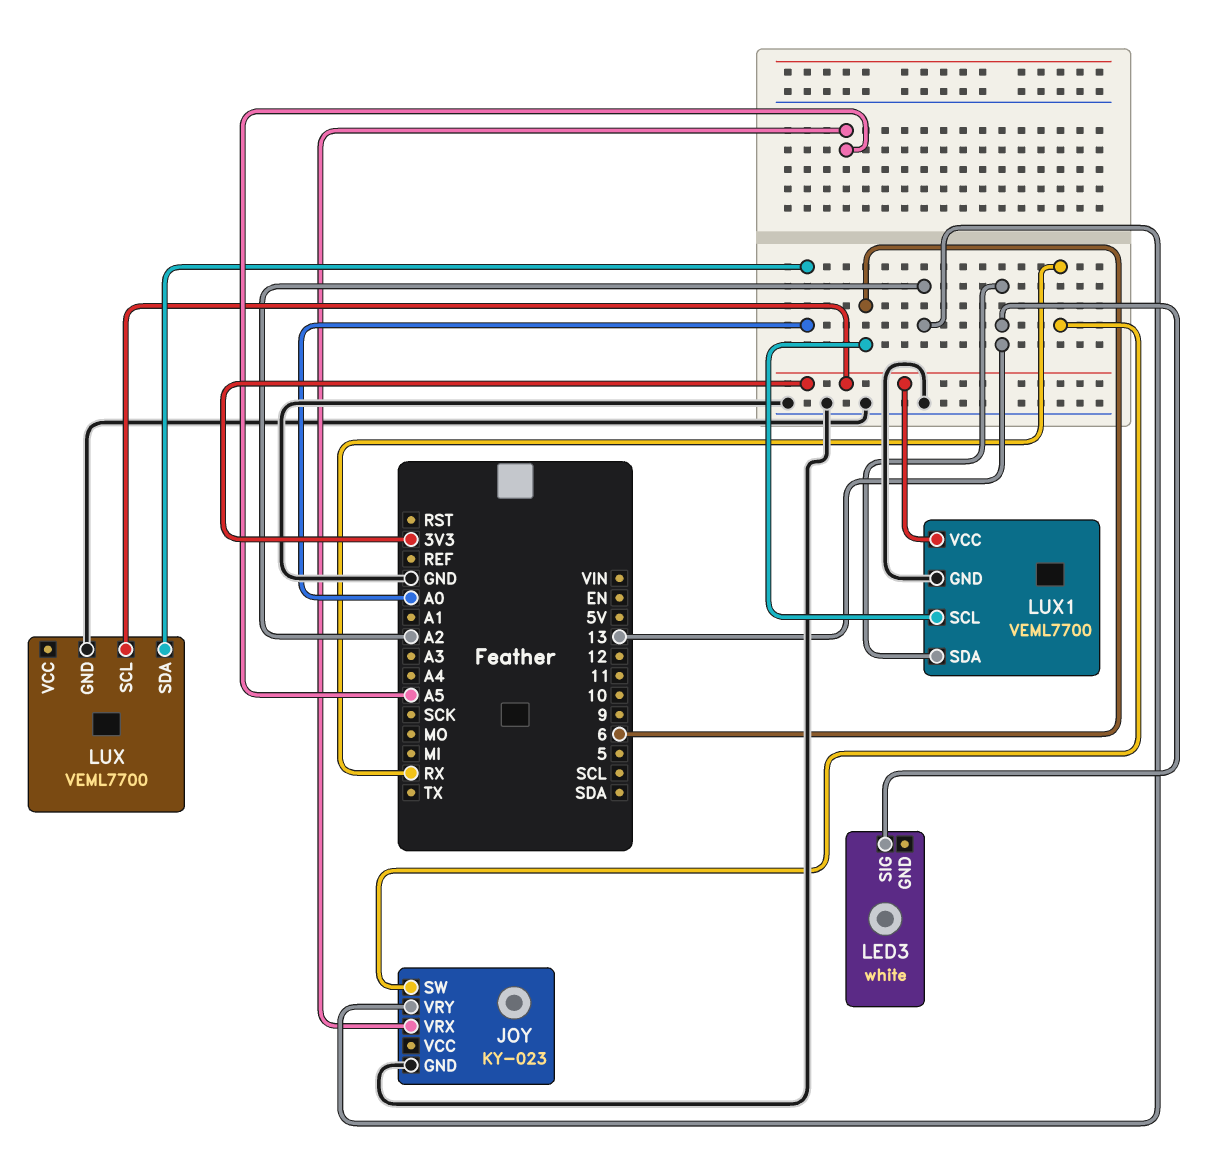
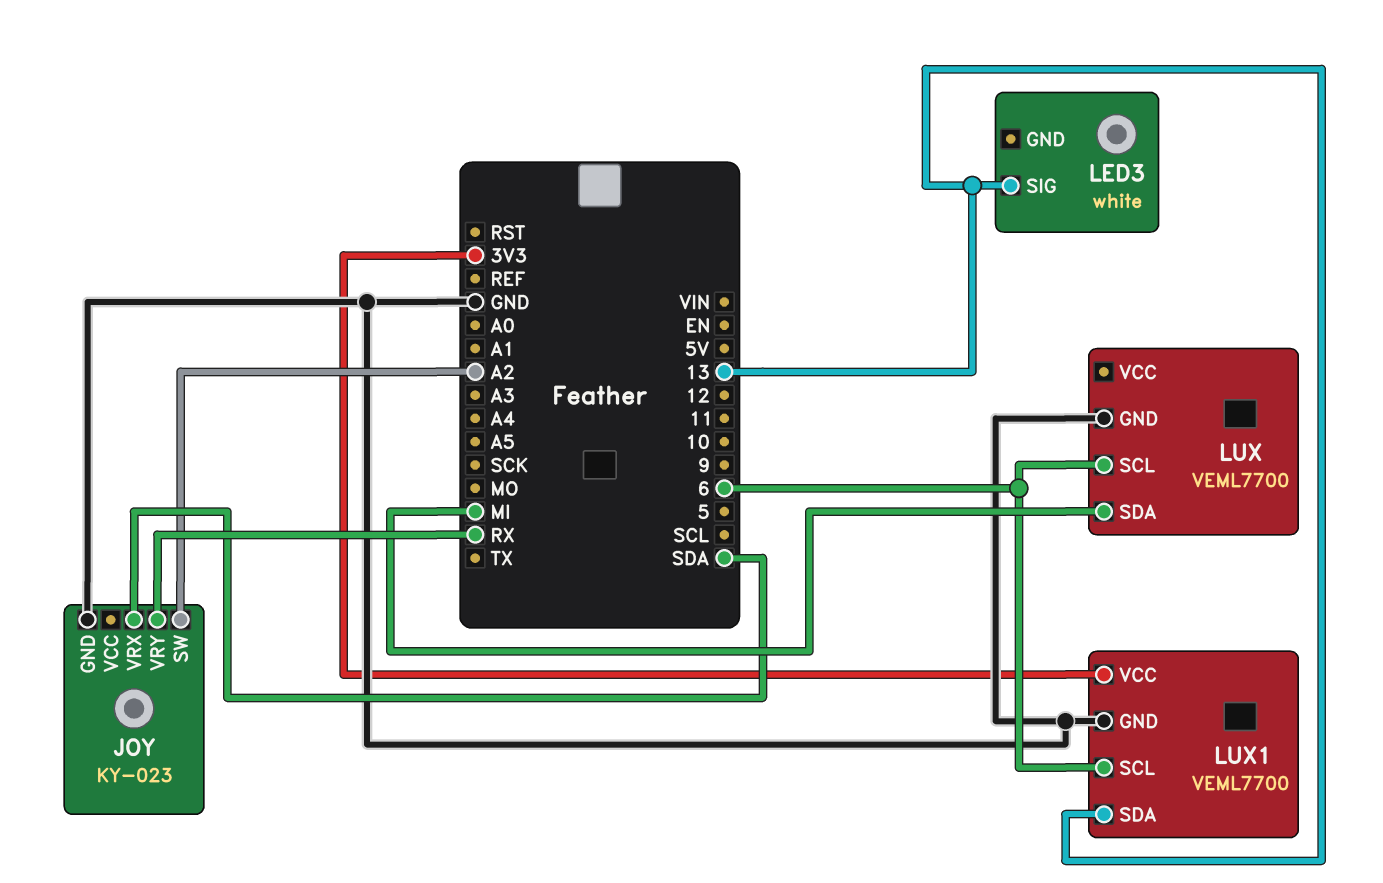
JOY pin SW: RX -> A2
JOY pin VRX: A5 -> SDA
JOY pin VRY: A2 -> RX
LUX pin SCL: 3V3 -> 6
LUX pin SDA: A0 -> MI

